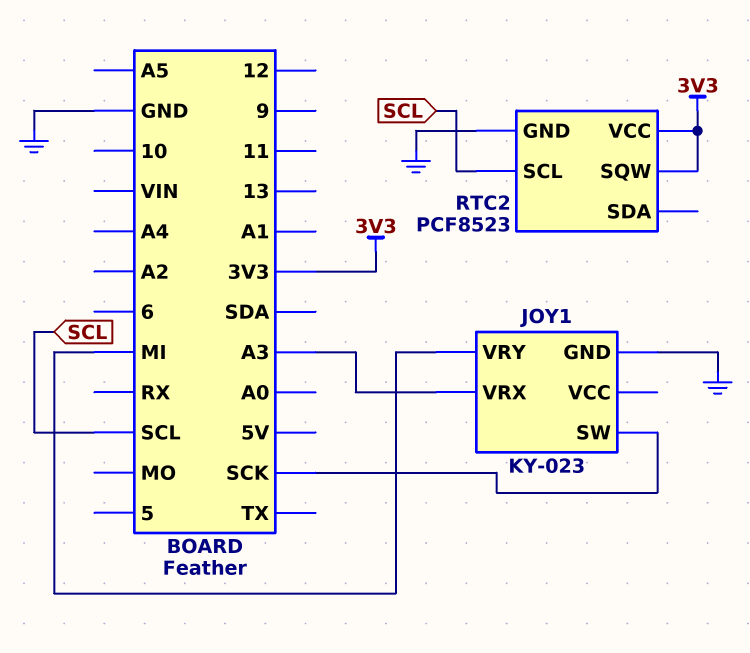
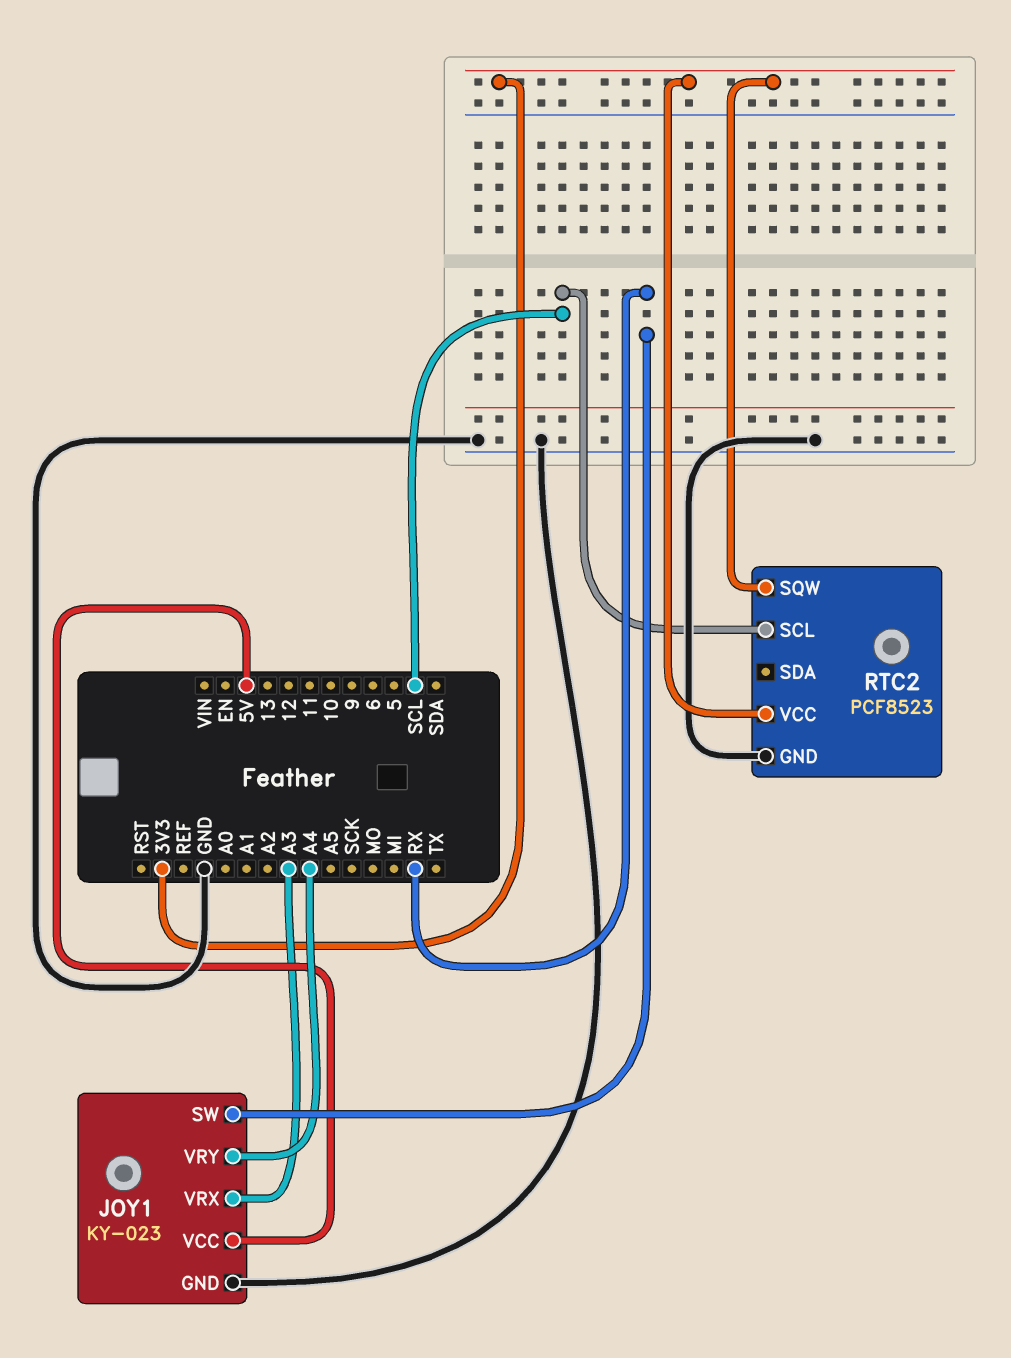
JOY1 pin SW: SCK -> RX
JOY1 pin VCC: none -> 5V
JOY1 pin VRY: MI -> A4

